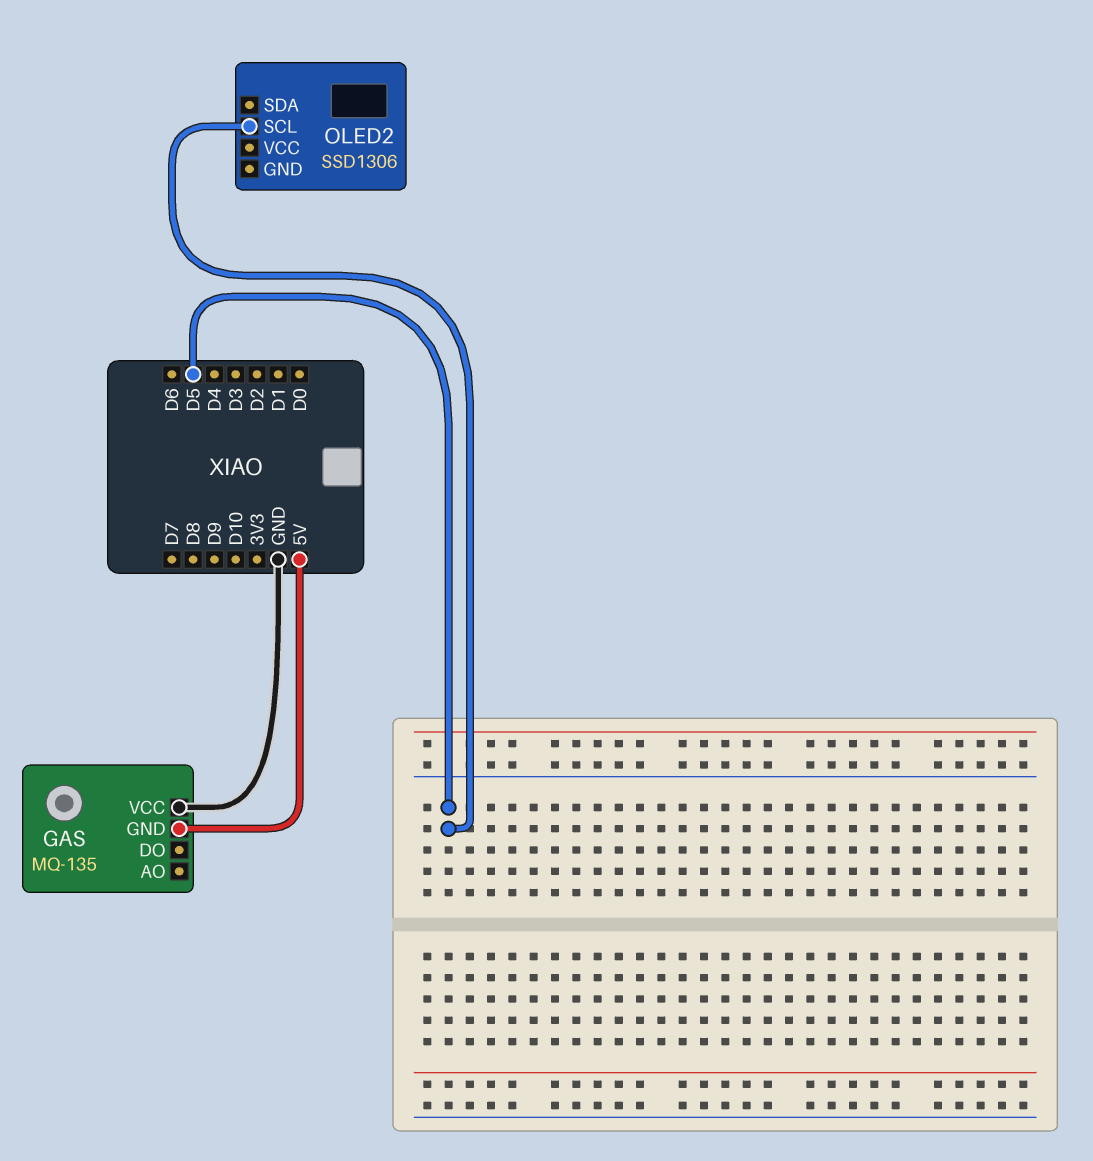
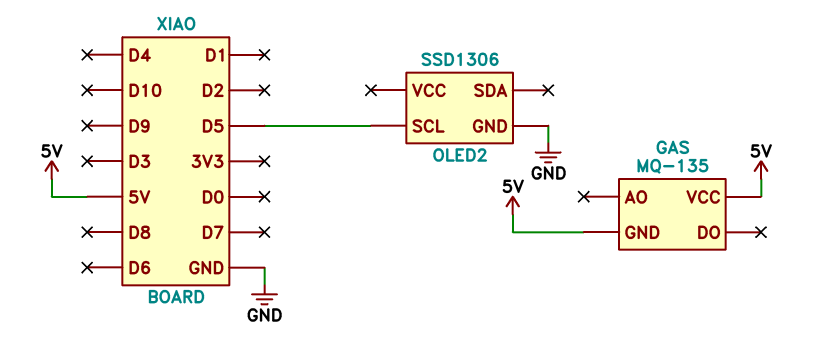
GAS pin VCC: GND -> 5V
OLED2 pin GND: none -> GND

